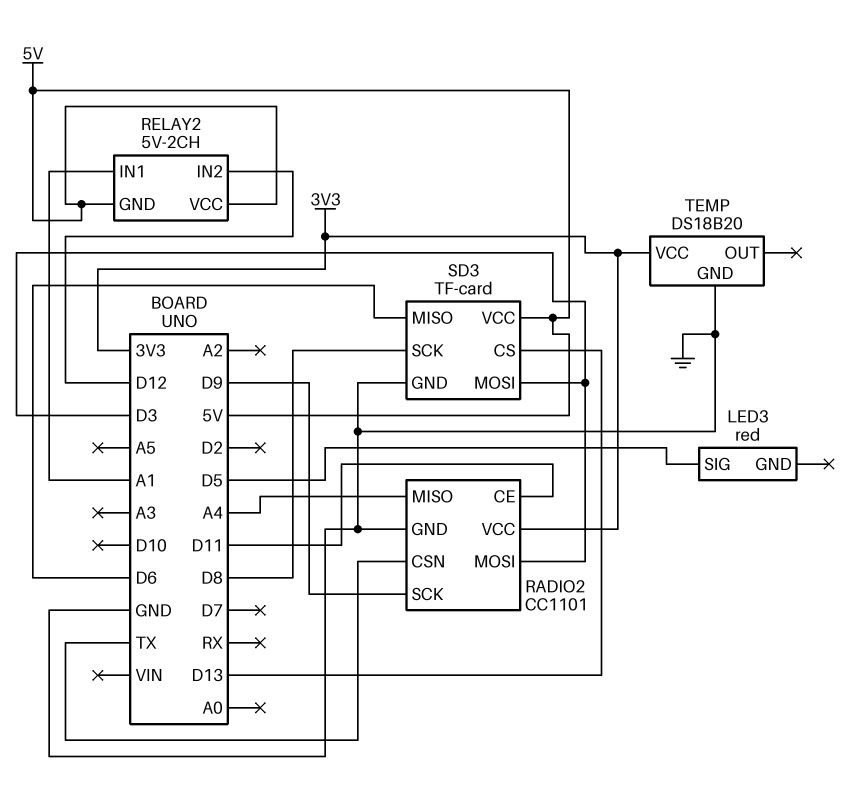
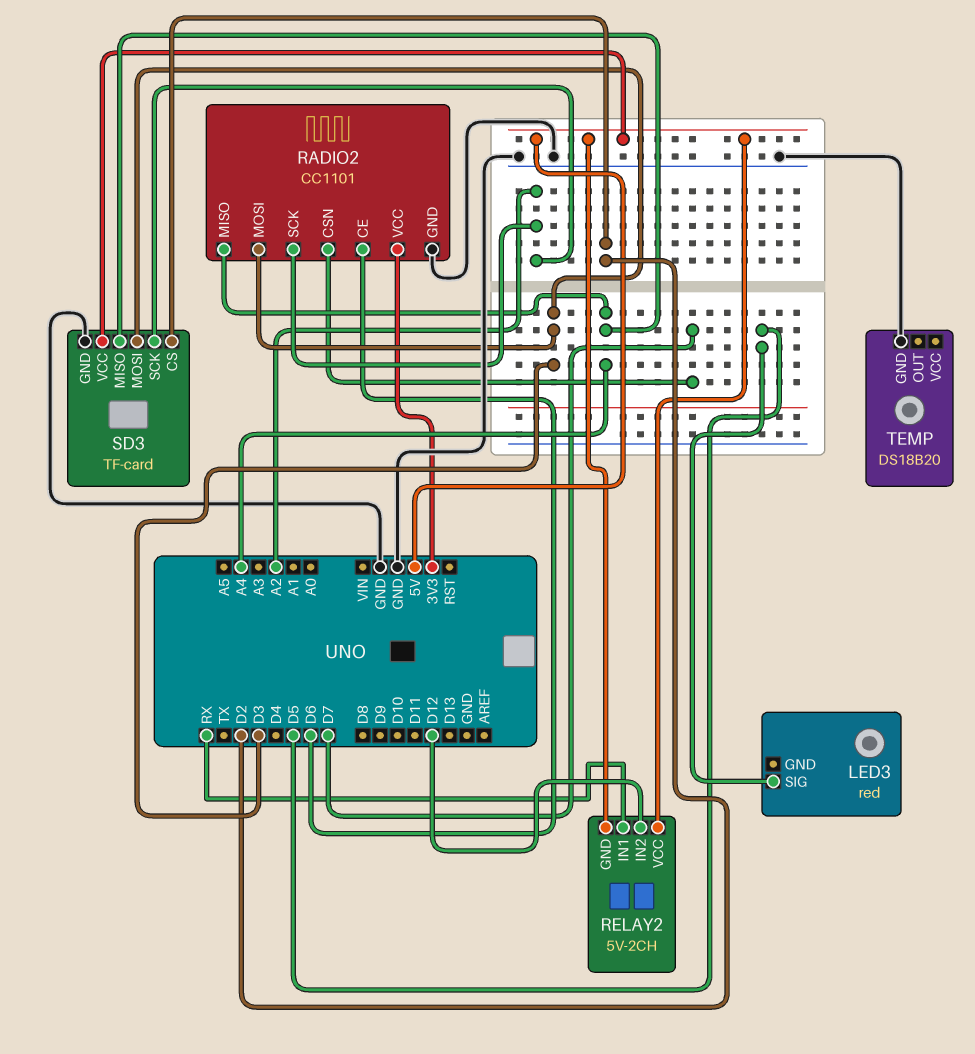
RADIO2 pin CE: D11 -> D6
RADIO2 pin CSN: TX -> D7
RADIO2 pin SCK: D9 -> A2
RELAY2 pin IN1: A1 -> RX
SD3 pin CS: D13 -> D2
SD3 pin MISO: D6 -> A4
SD3 pin SCK: D8 -> A2
TEMP pin VCC: 3V3 -> none

